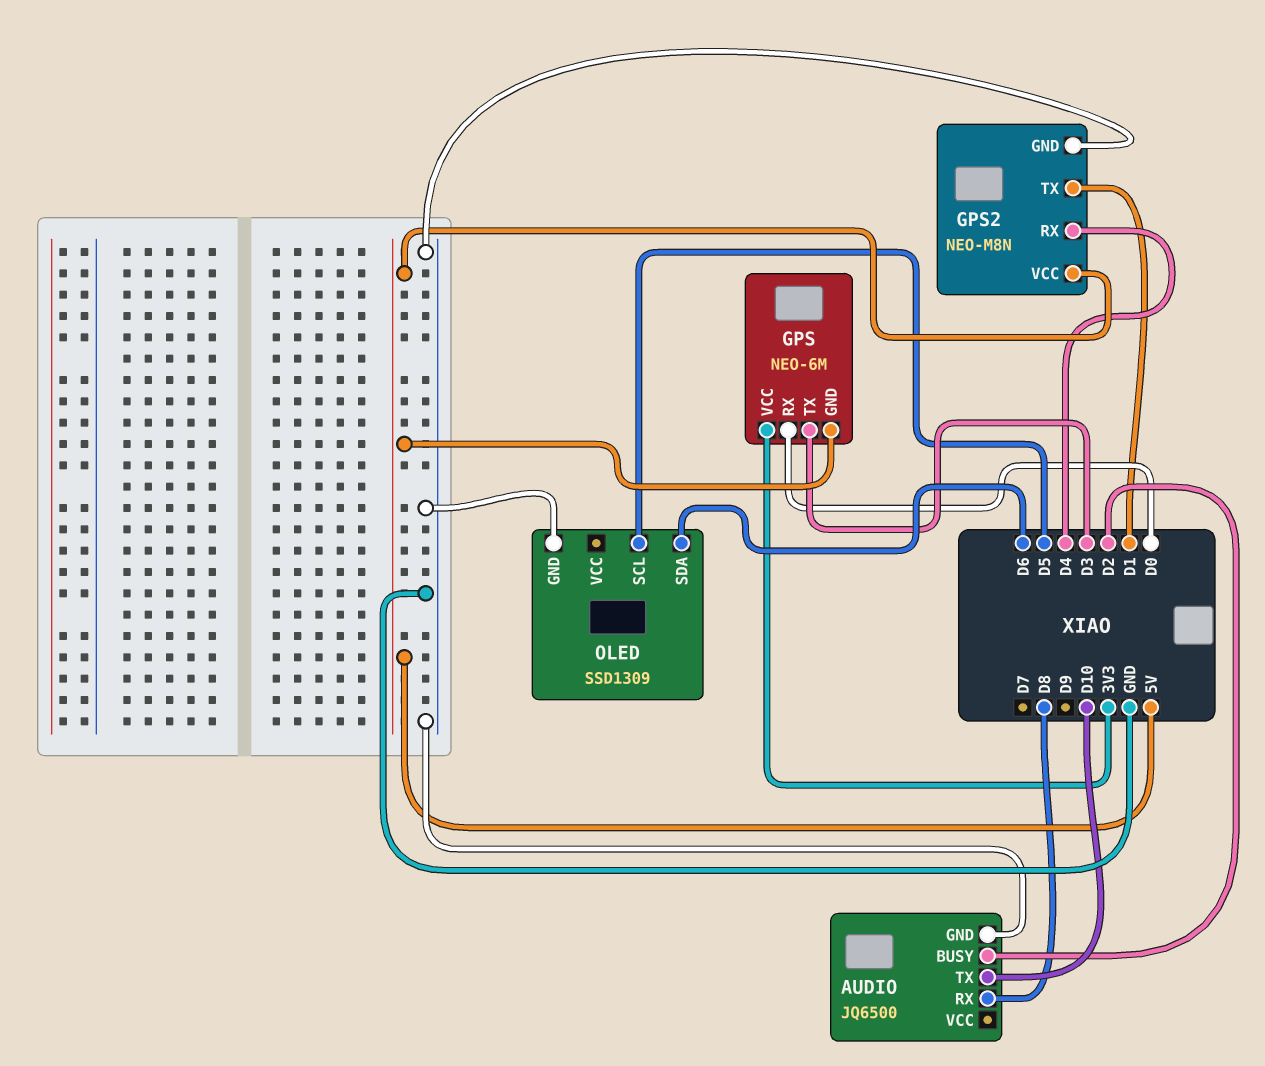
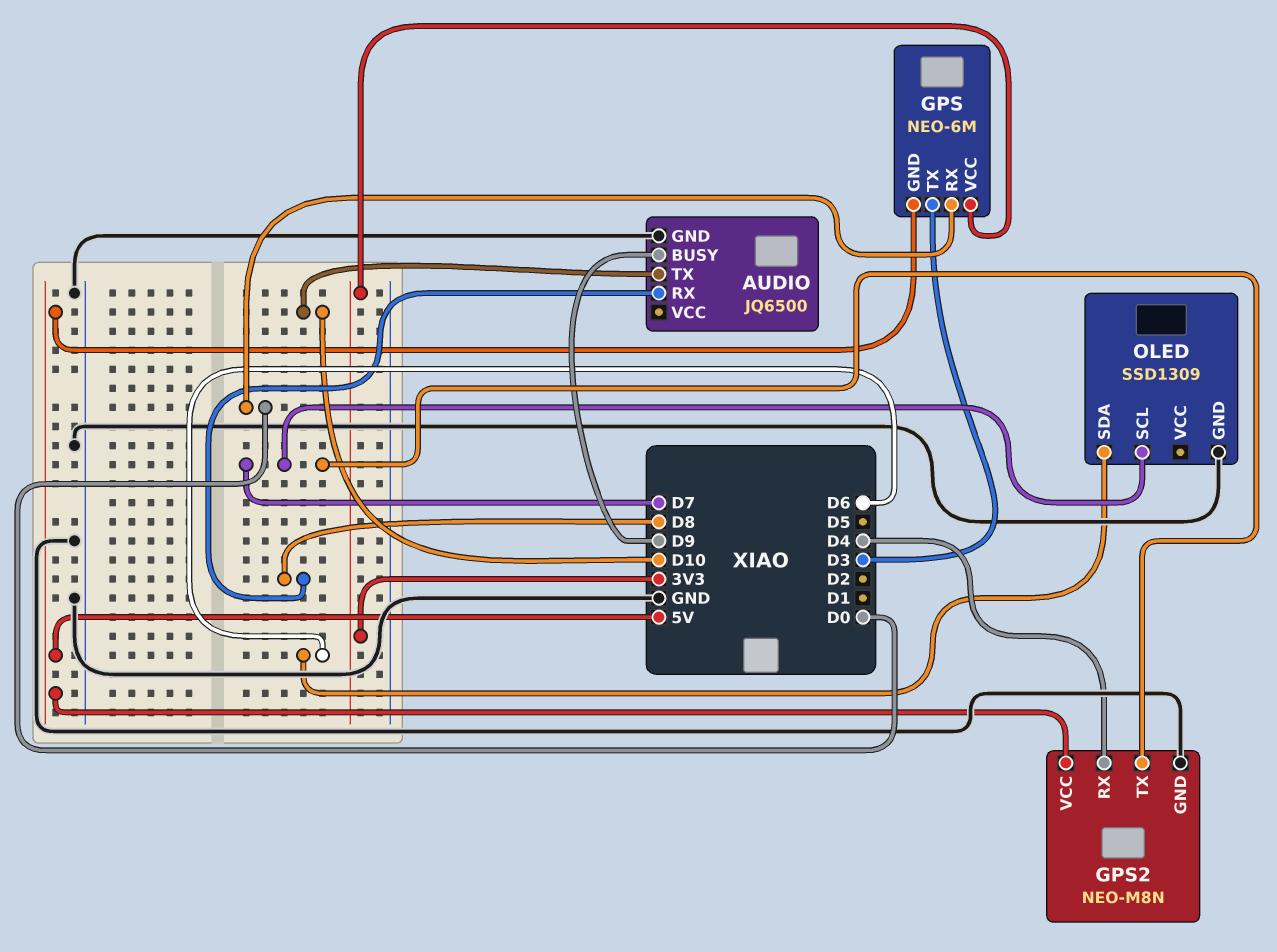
AUDIO pin BUSY: D2 -> D9
GPS2 pin TX: D1 -> D7
OLED pin SCL: D5 -> D7

